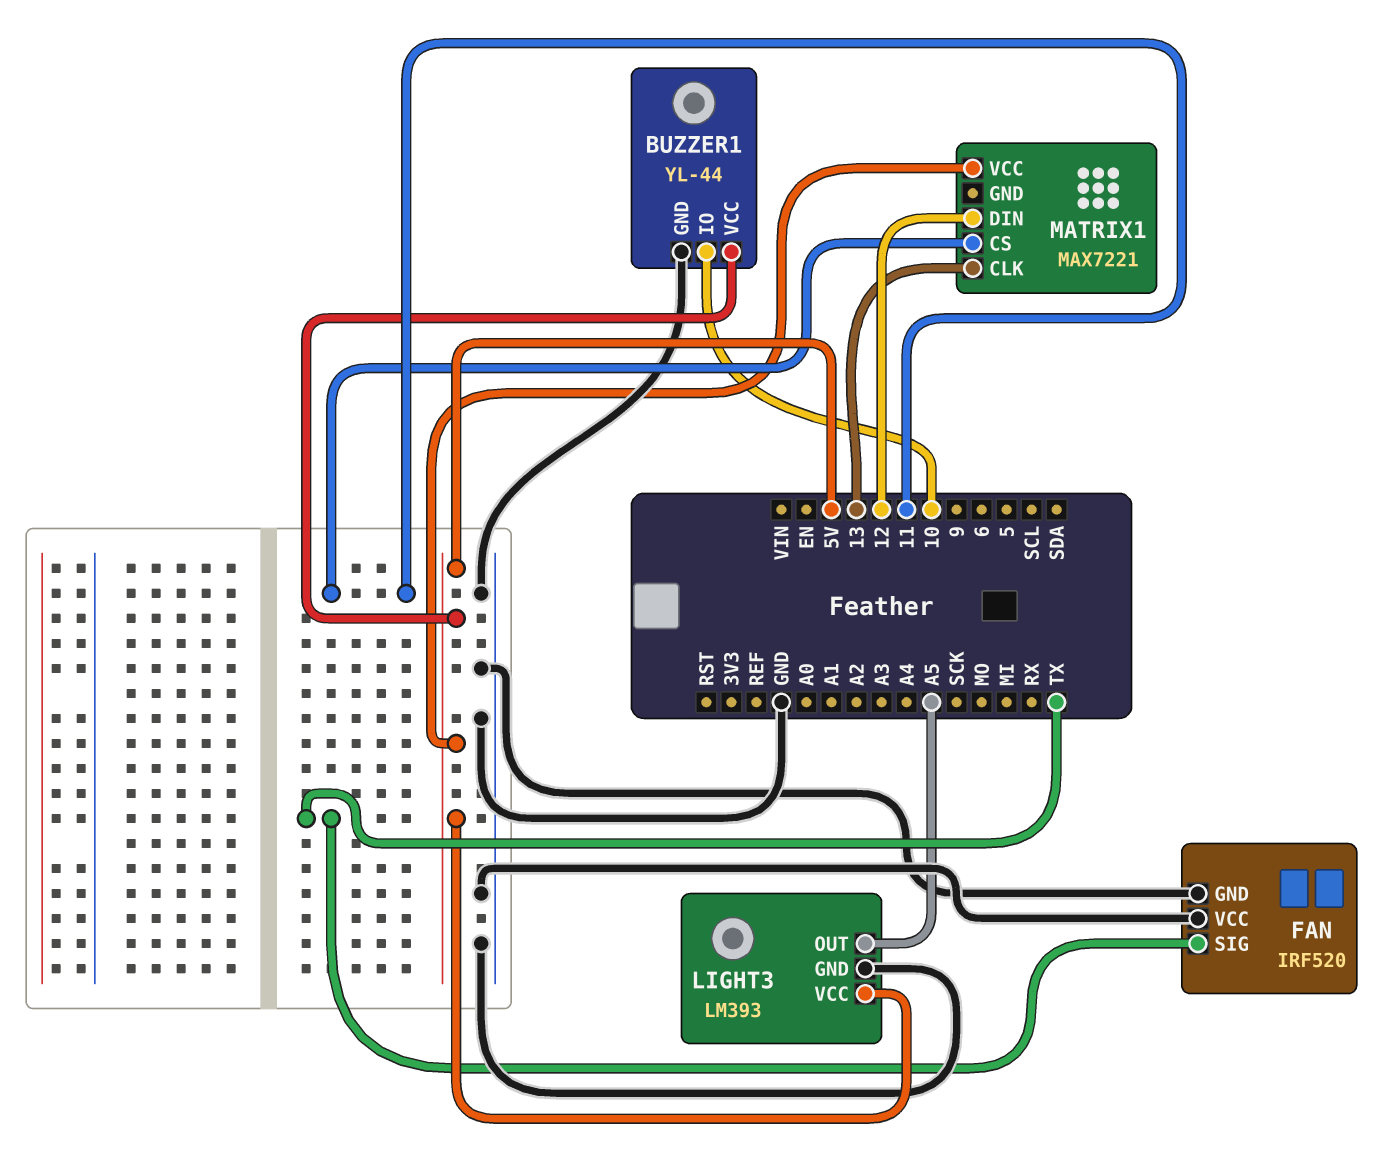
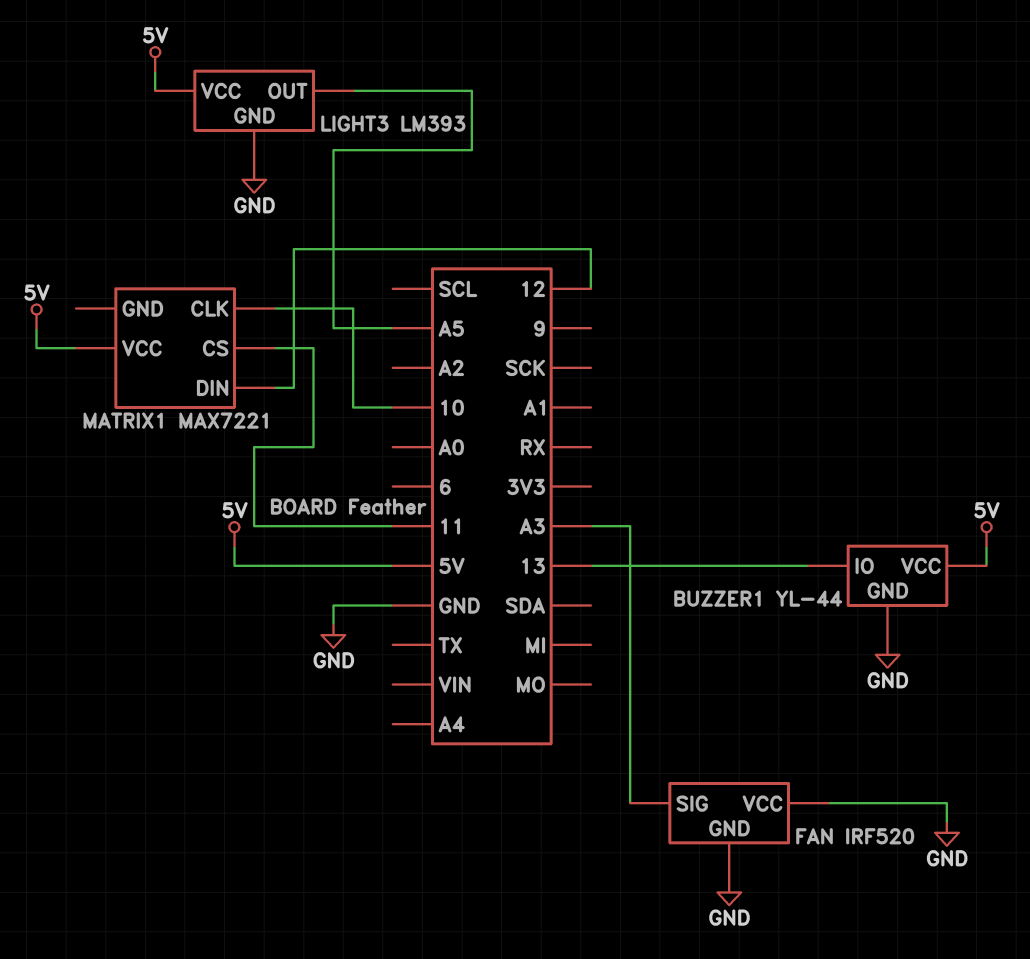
BUZZER1 pin IO: 10 -> 13
FAN pin SIG: TX -> A3
MATRIX1 pin CLK: 13 -> 10

